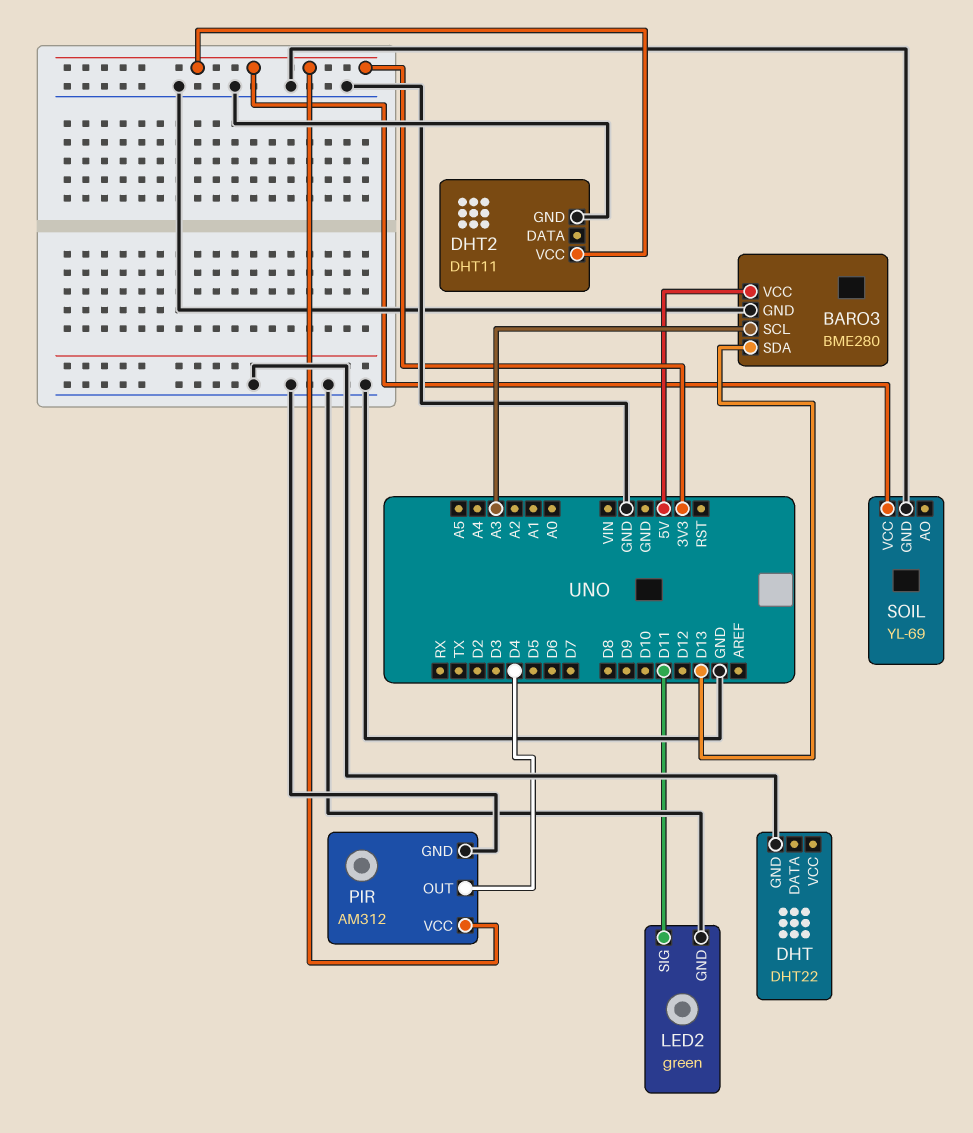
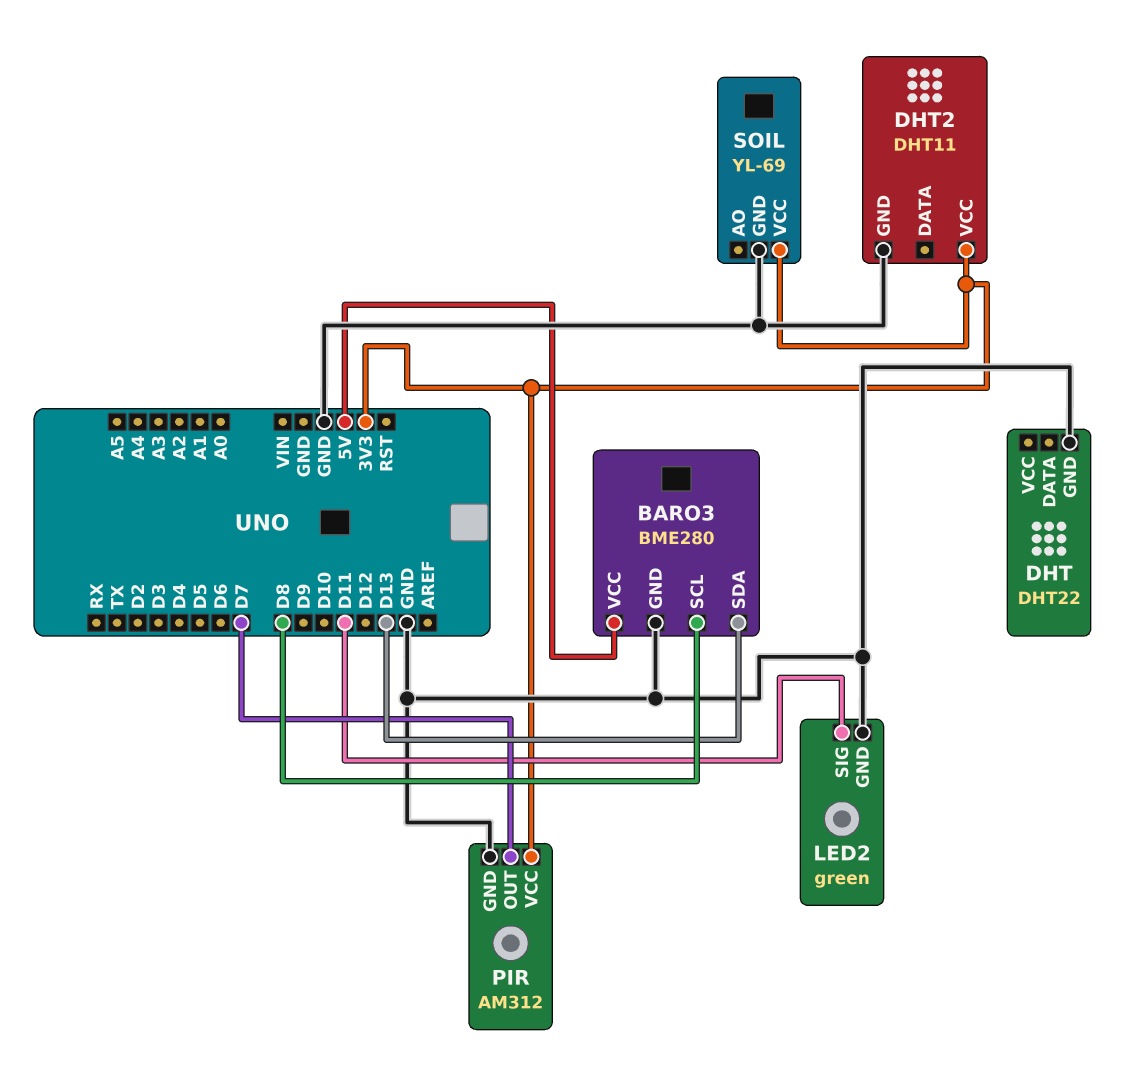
BARO3 pin SCL: A3 -> D8
PIR pin OUT: D4 -> D7

